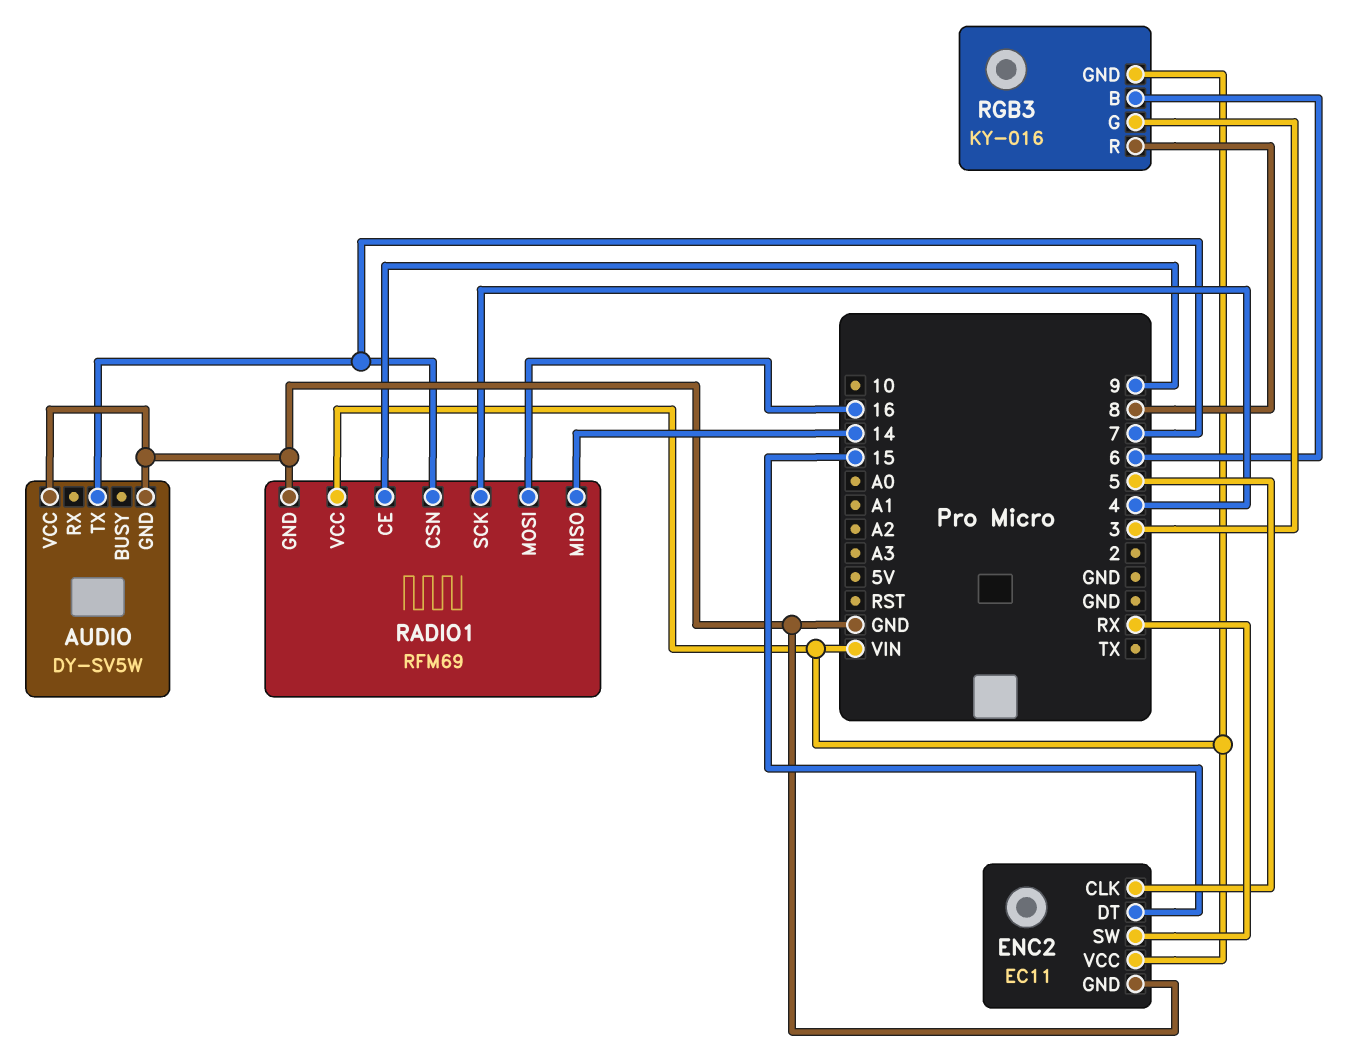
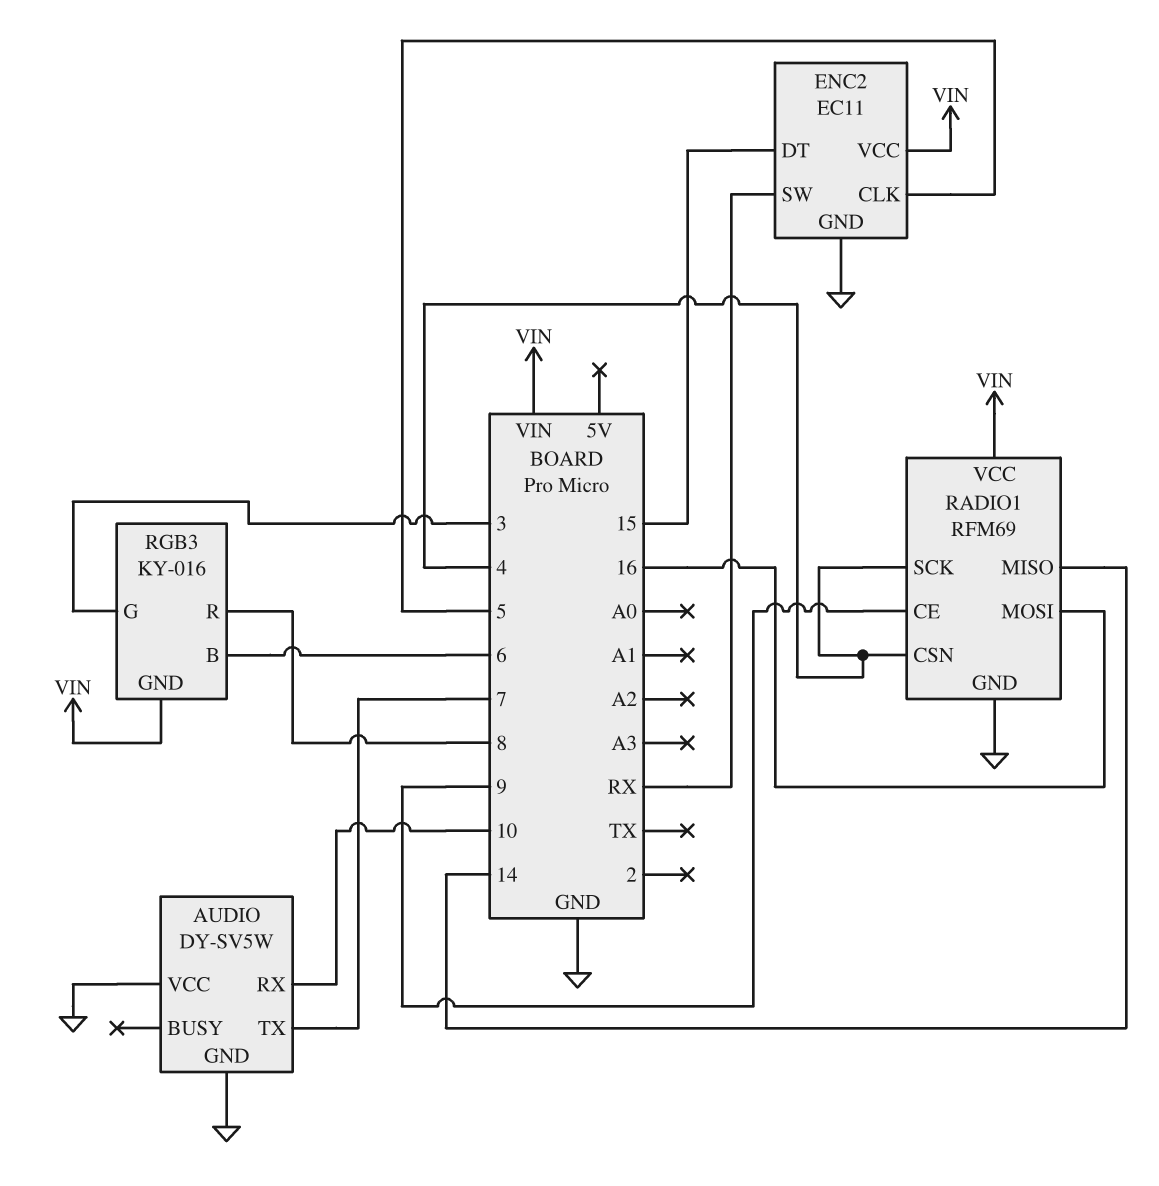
AUDIO pin RX: none -> 10
RADIO1 pin CSN: 7 -> 4

